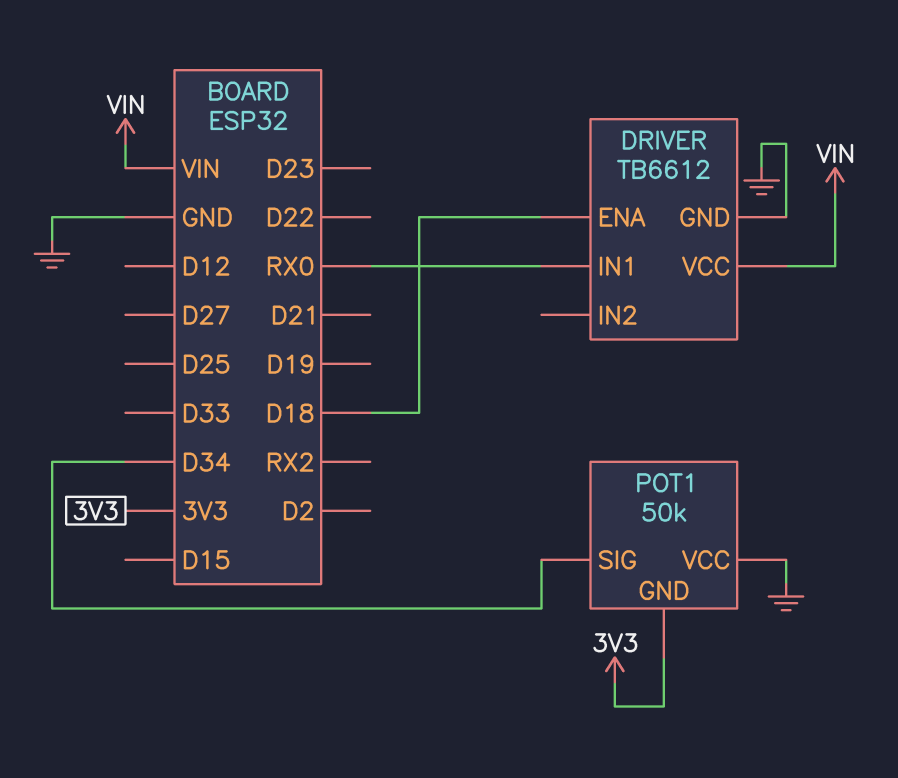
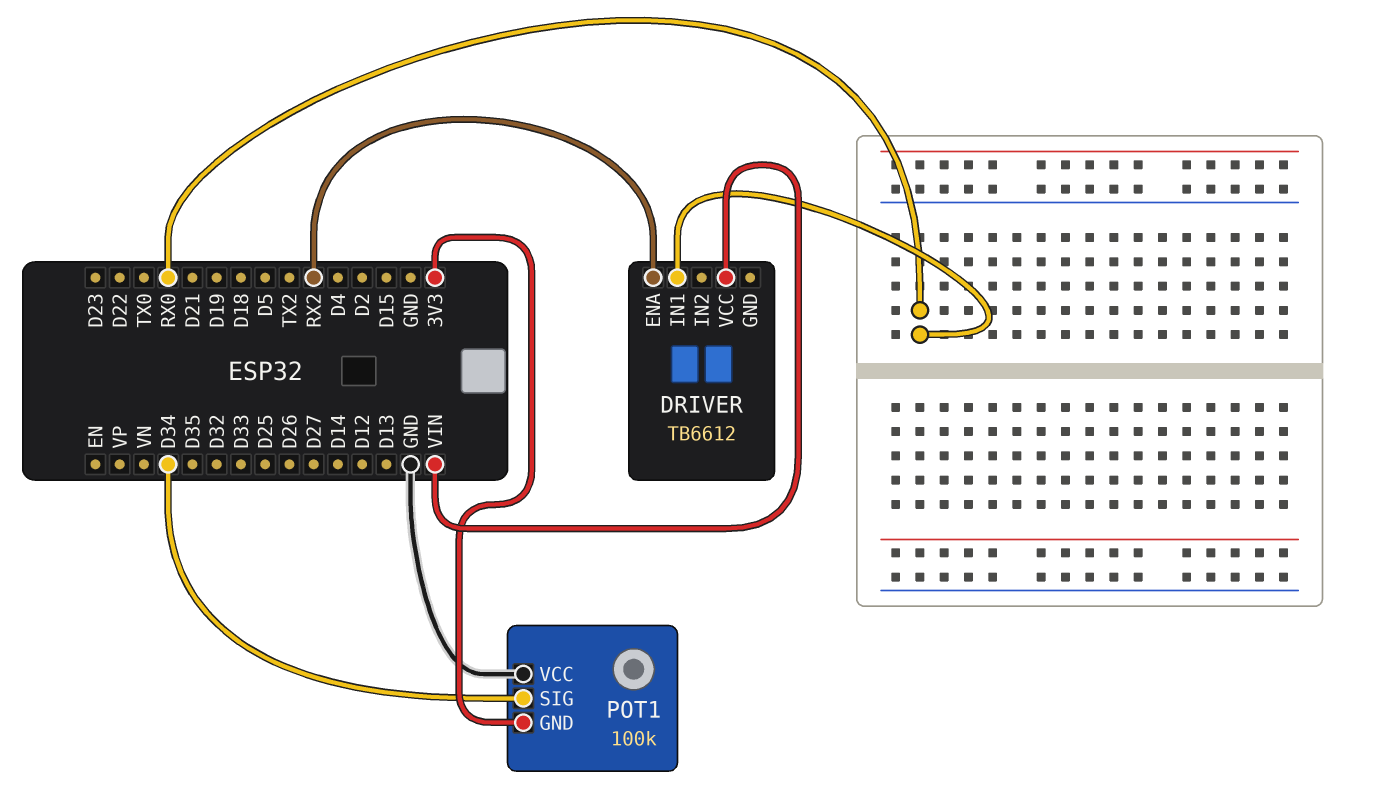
DRIVER pin ENA: D18 -> RX2
DRIVER pin GND: GND -> none
POT1: 50k -> 100k

